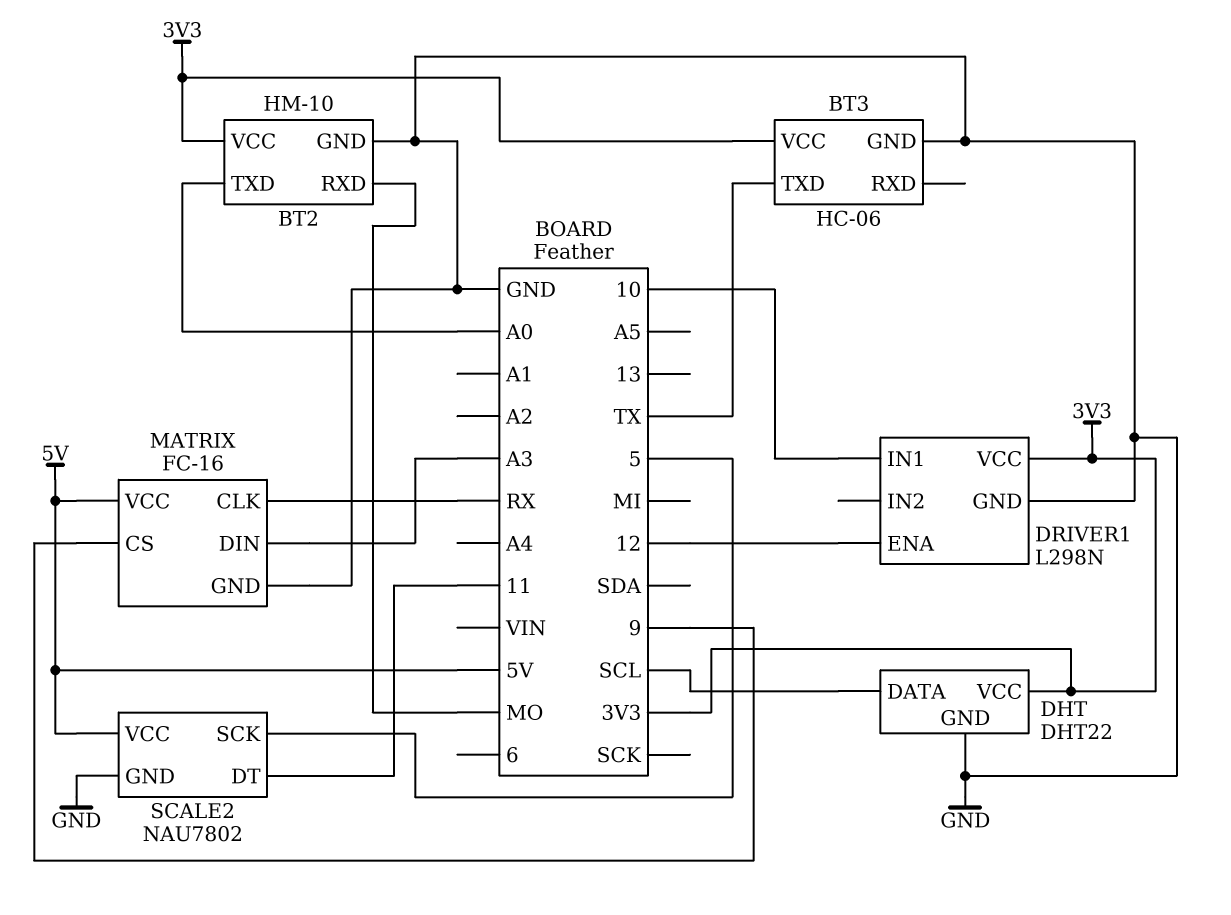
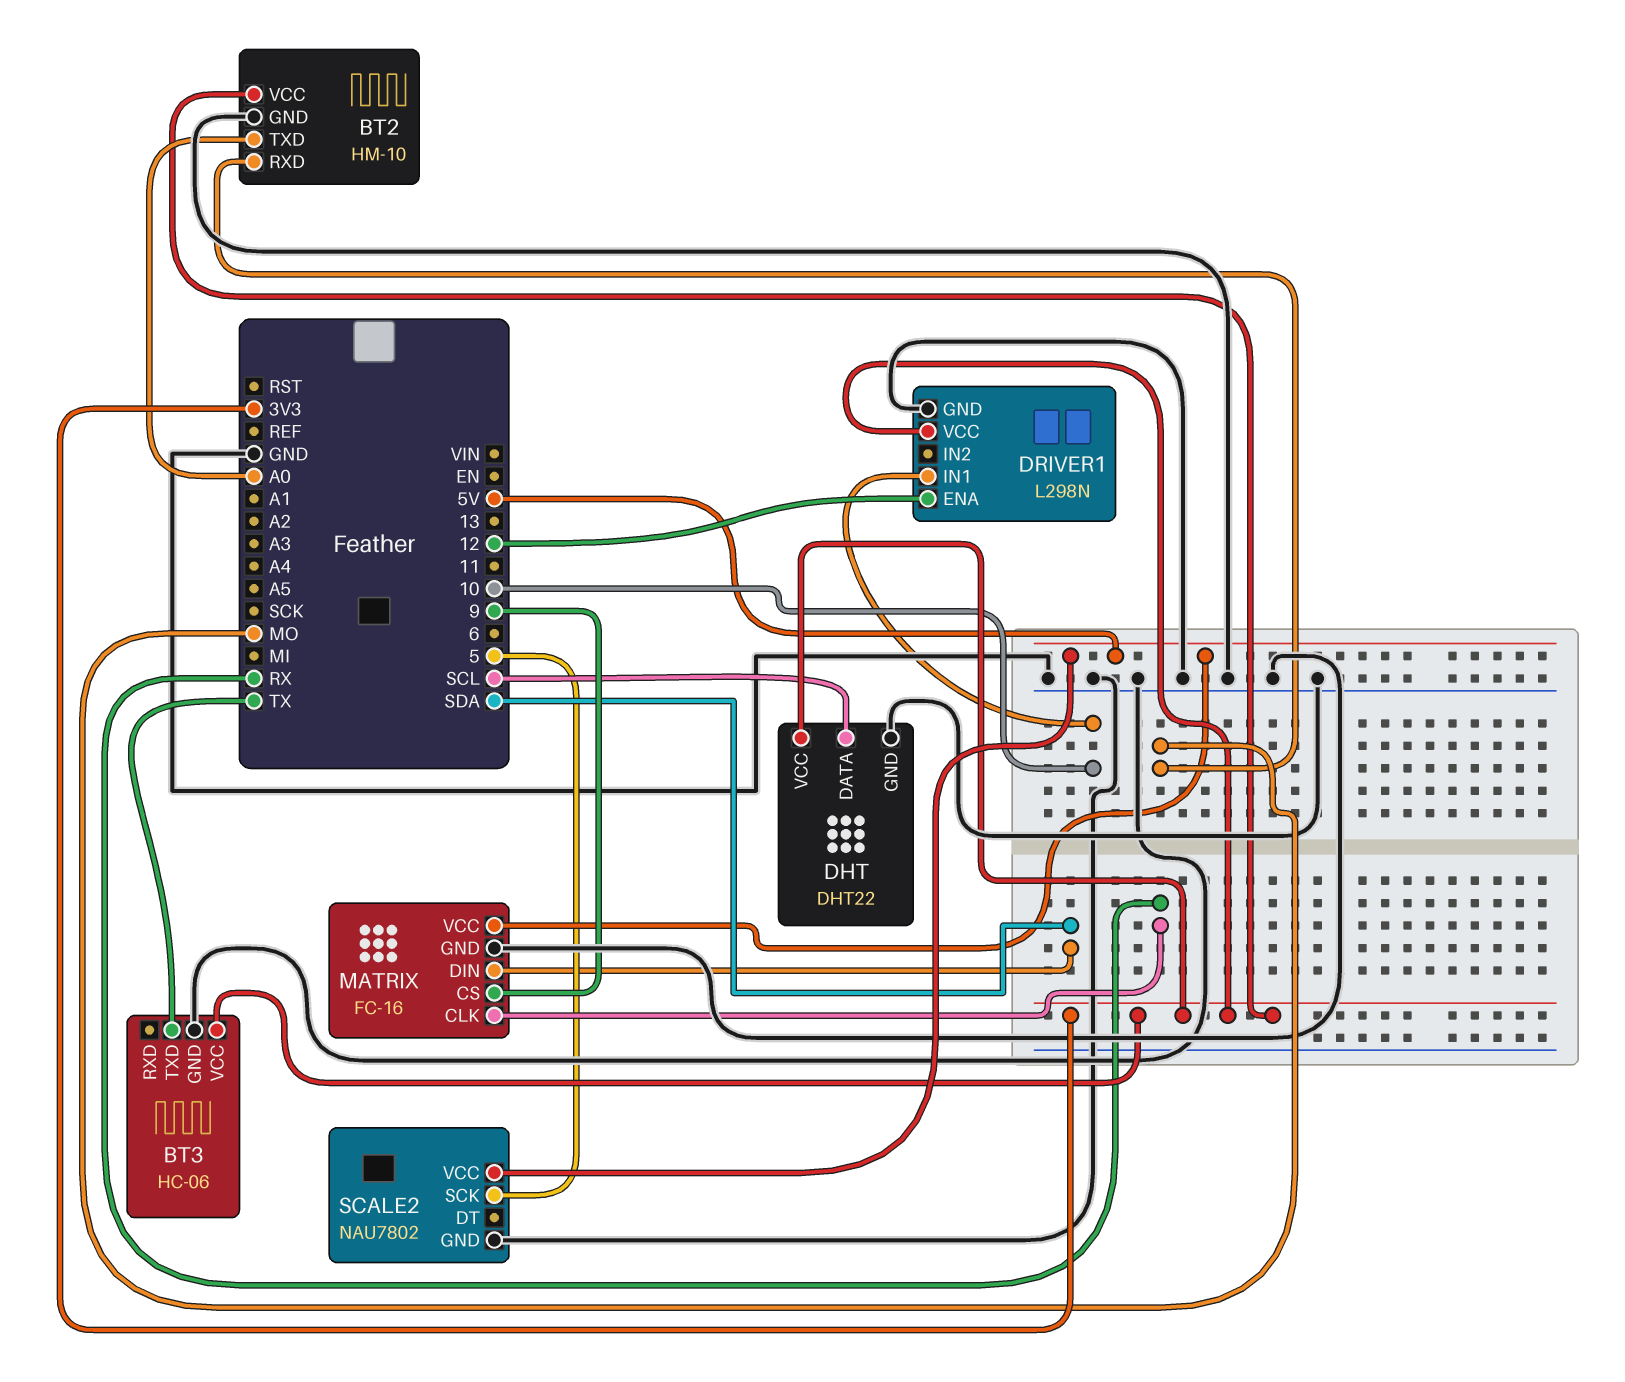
MATRIX pin DIN: A3 -> SDA
SCALE2 pin DT: 11 -> none

